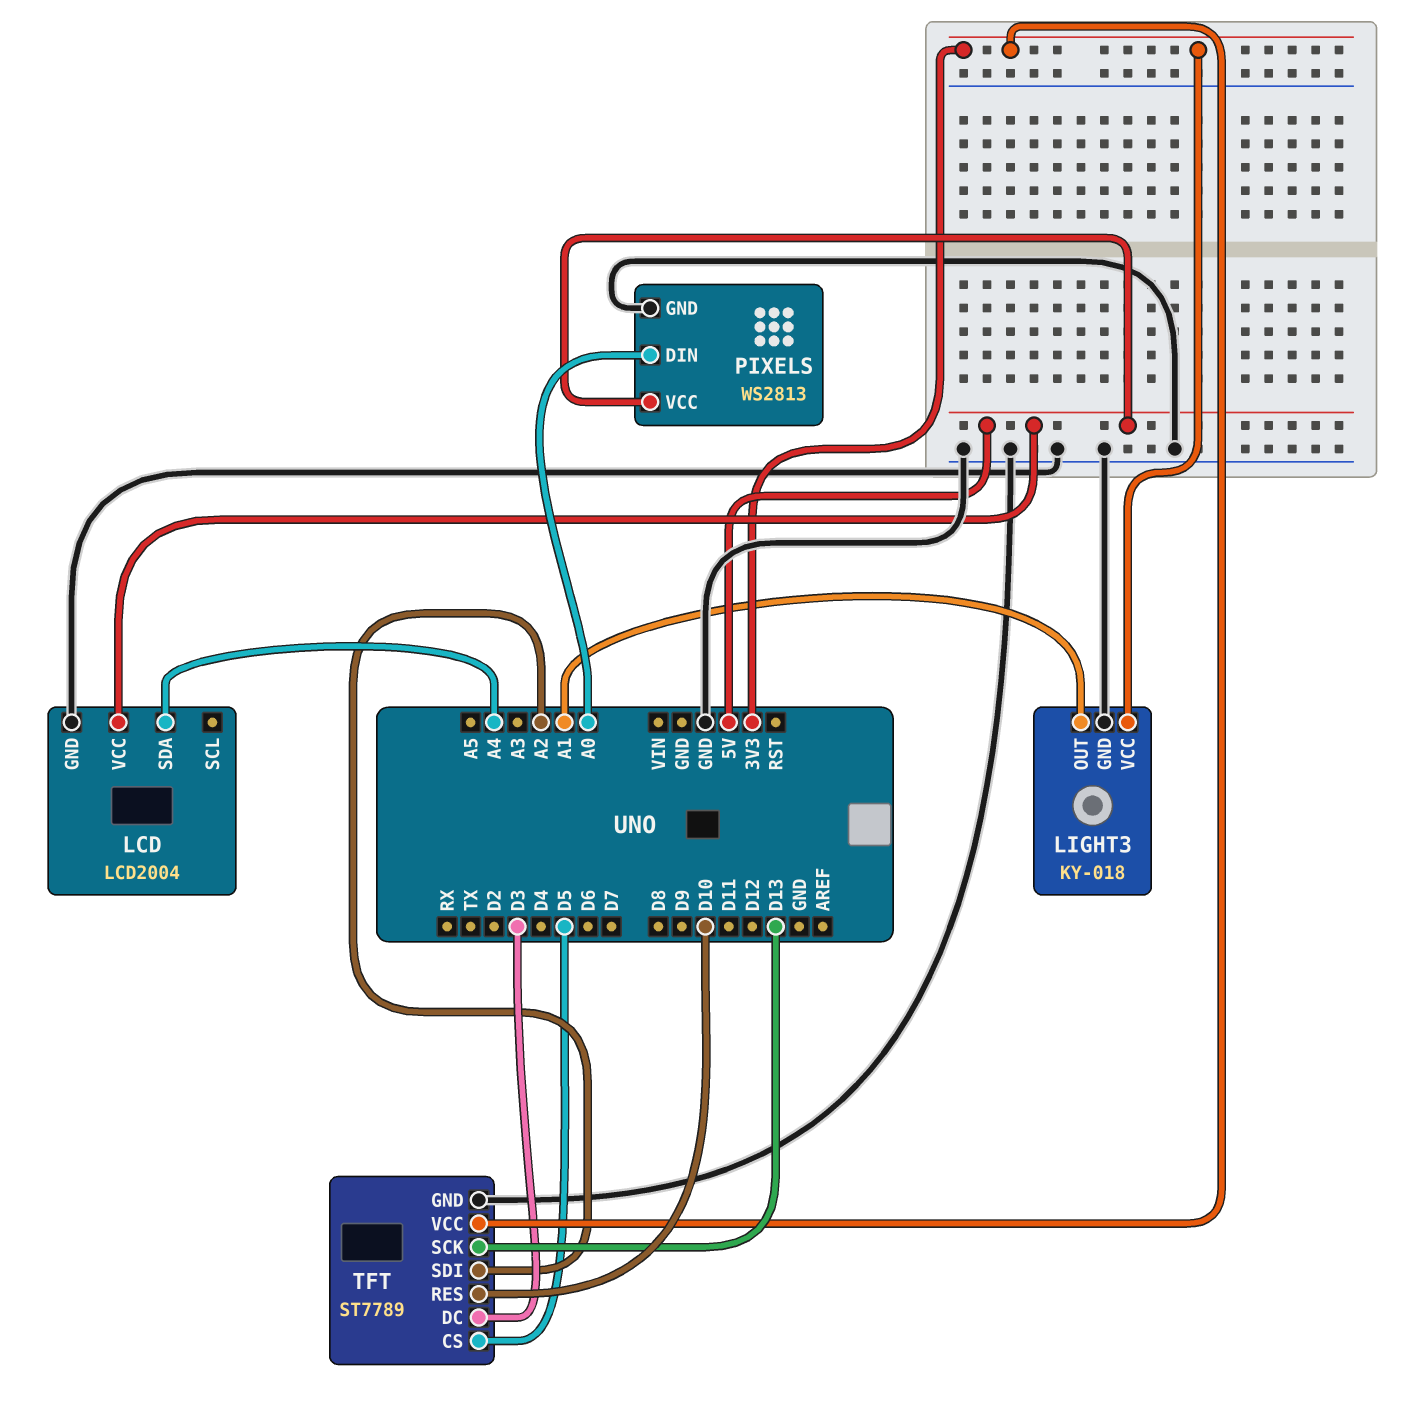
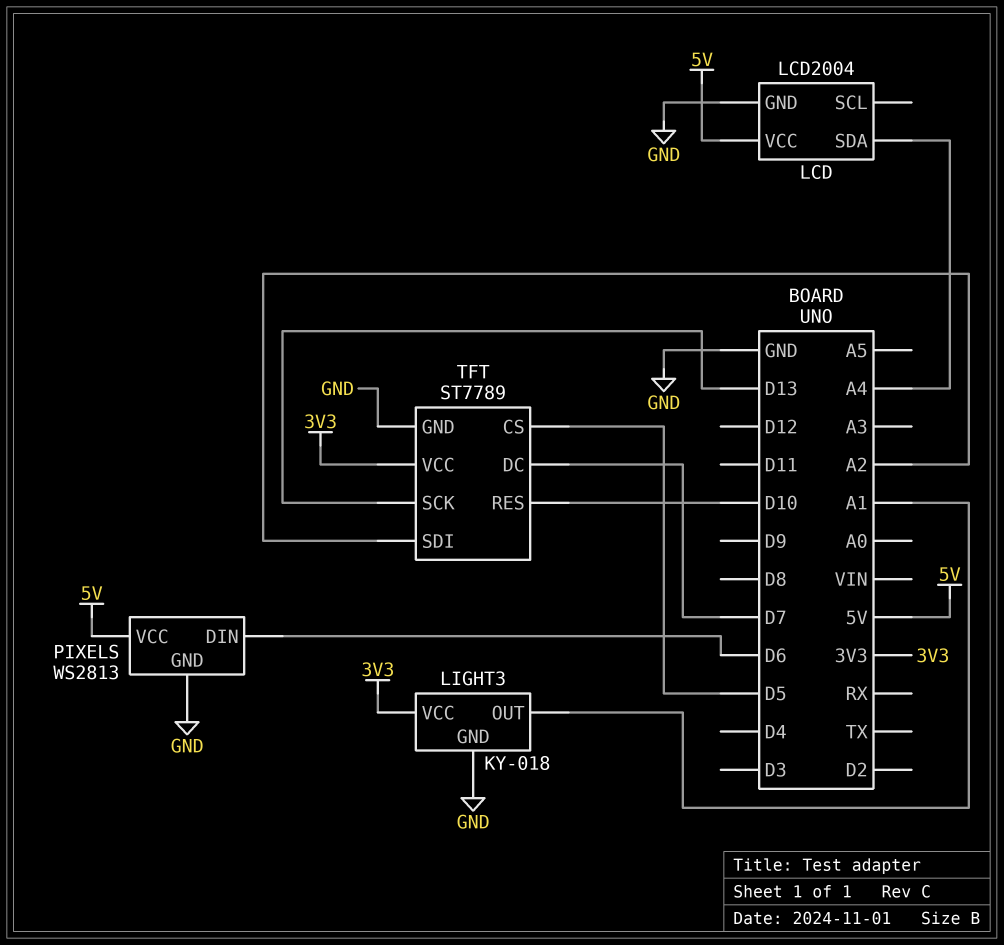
PIXELS pin DIN: A0 -> D6
TFT pin DC: D3 -> D7

